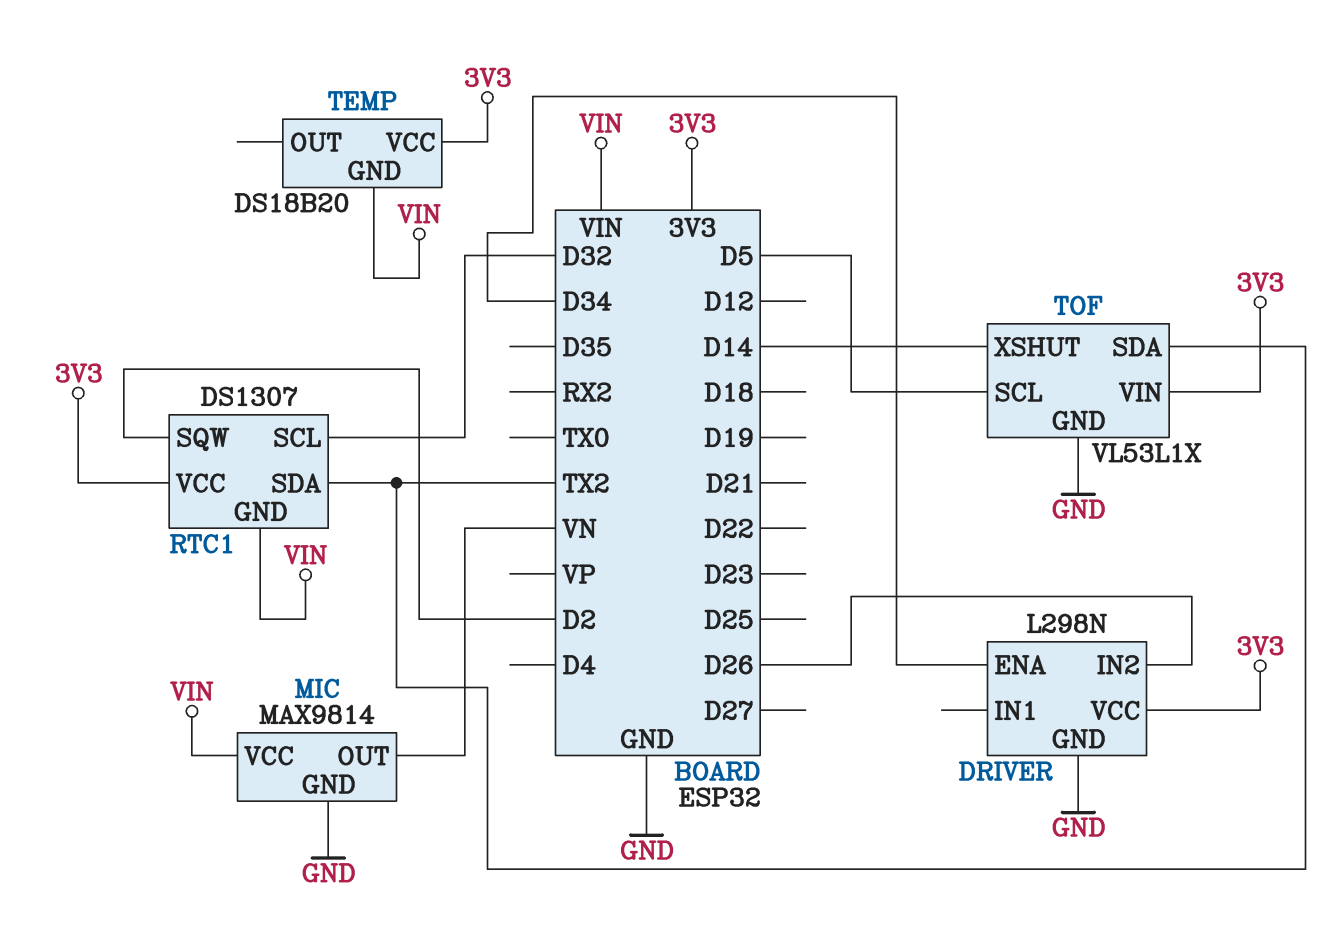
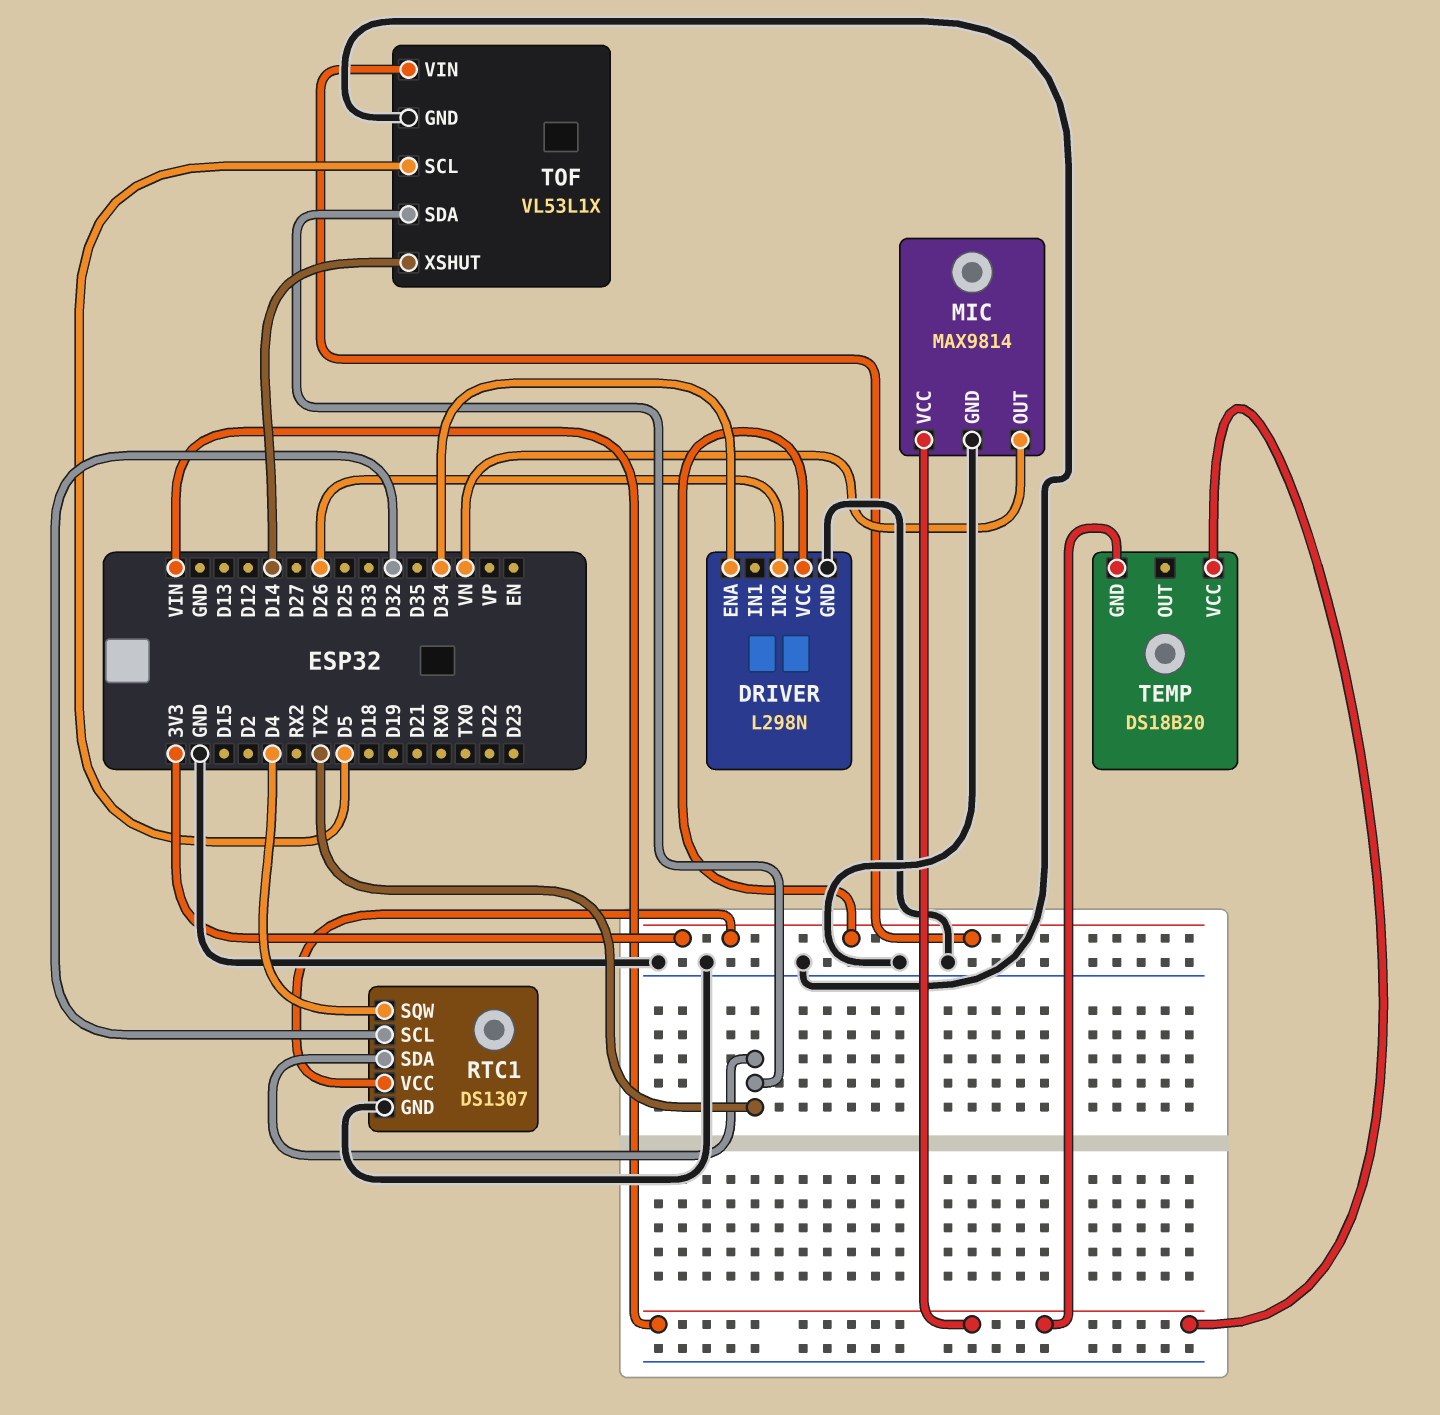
RTC1 pin GND: VIN -> GND
RTC1 pin SQW: D2 -> D4
TEMP pin VCC: 3V3 -> VIN

